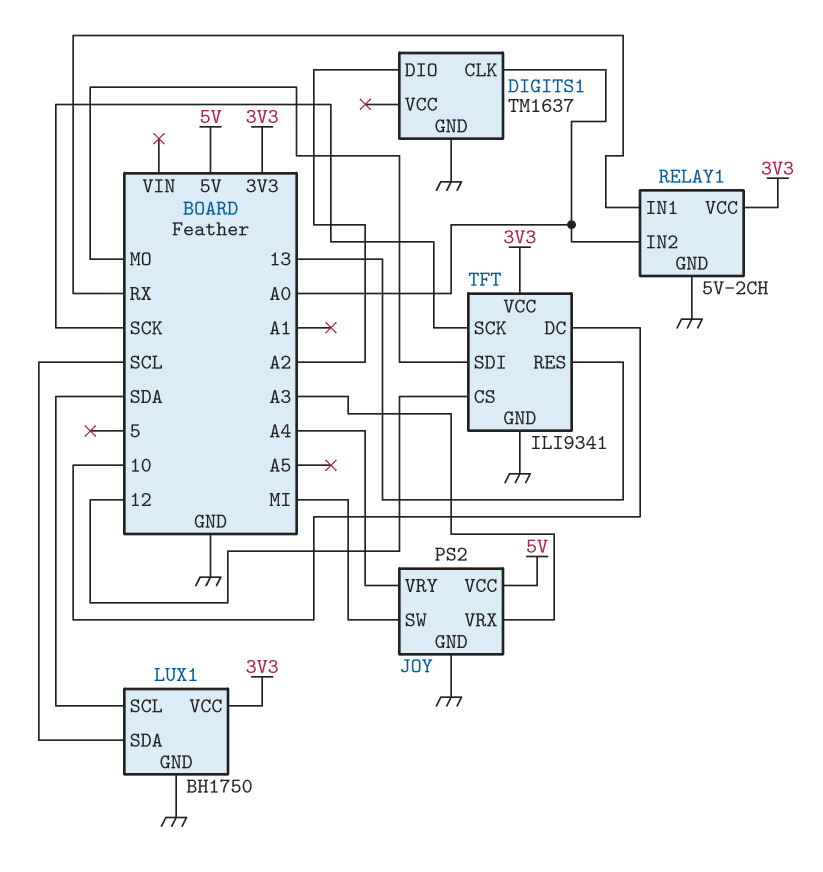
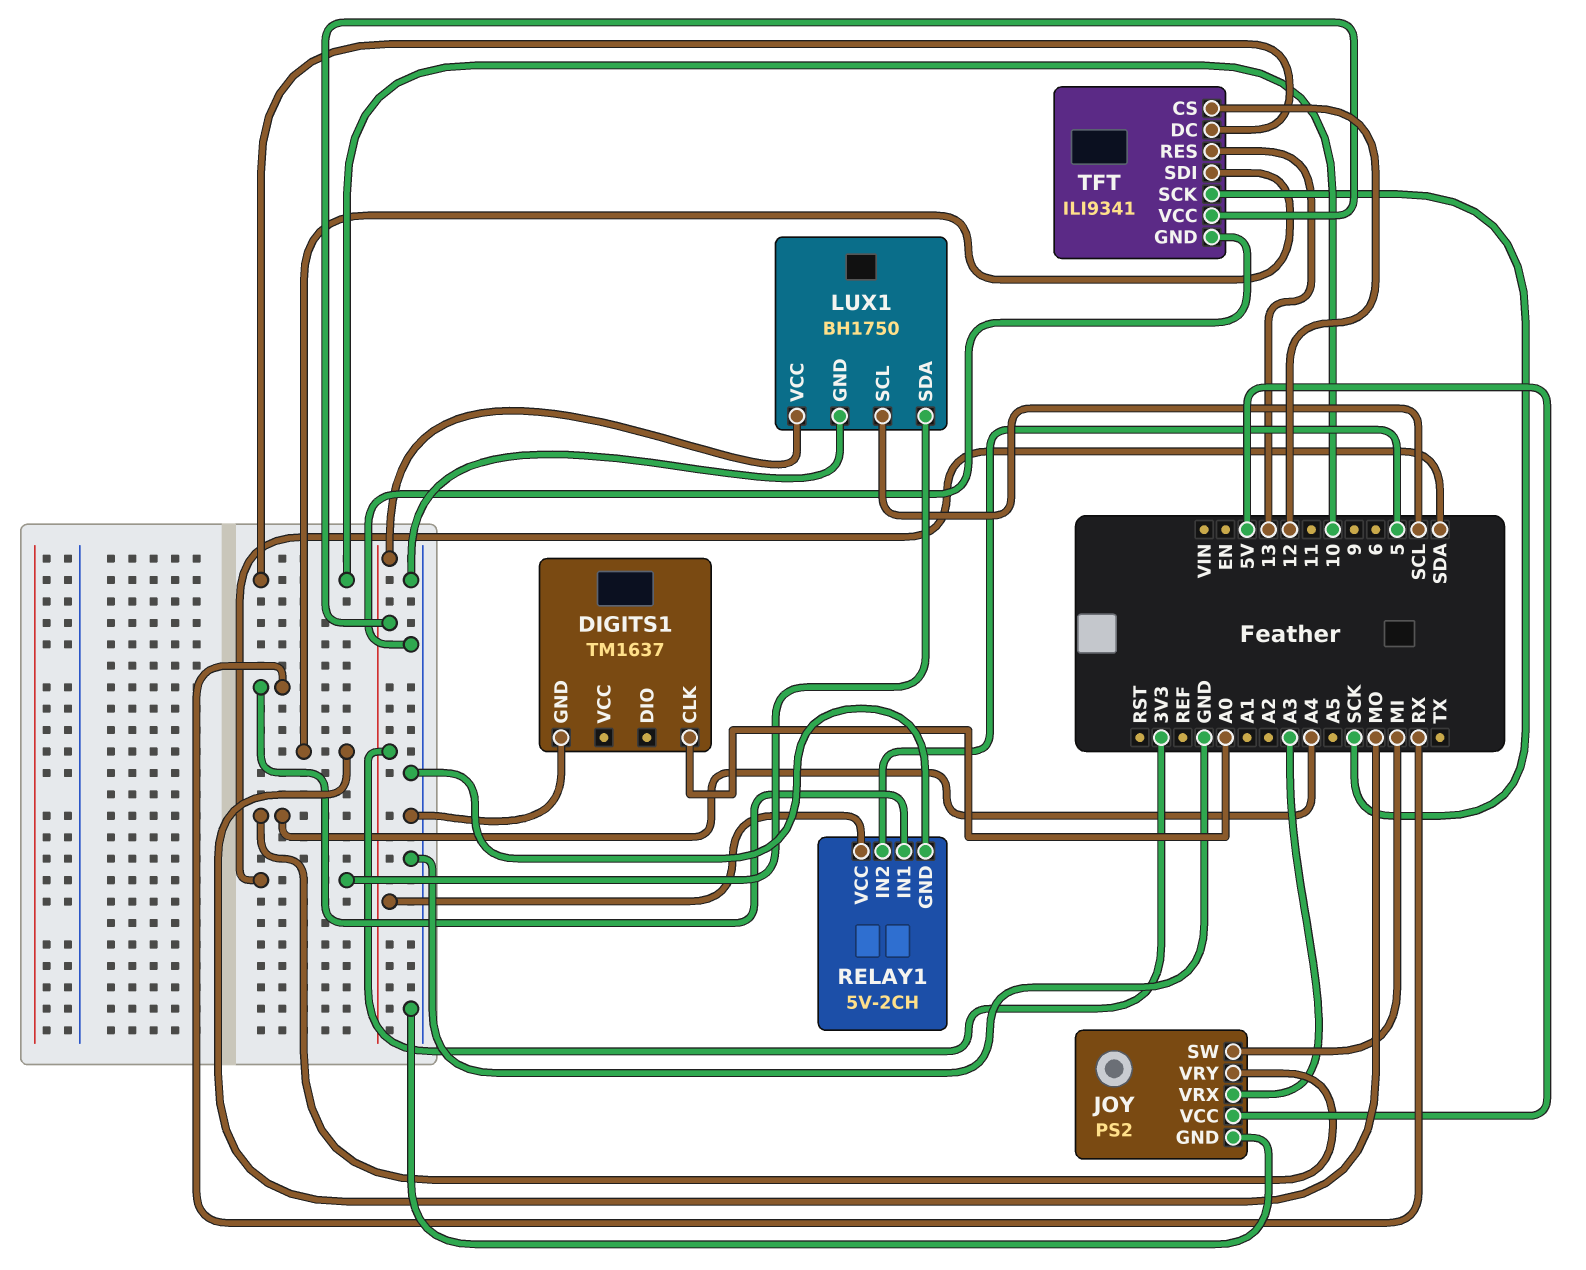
DIGITS1 pin DIO: A2 -> none
LUX1 pin SCL: SDA -> SCL
LUX1 pin SDA: SCL -> SDA
RELAY1 pin IN2: A0 -> 5

